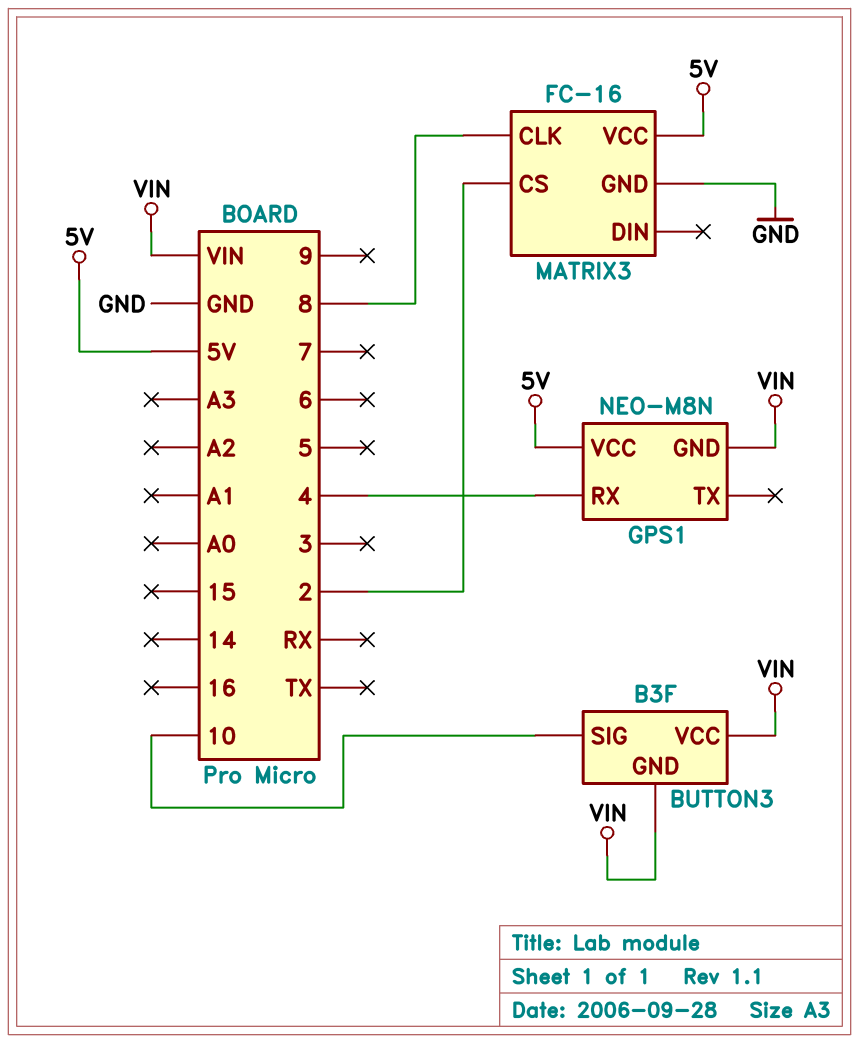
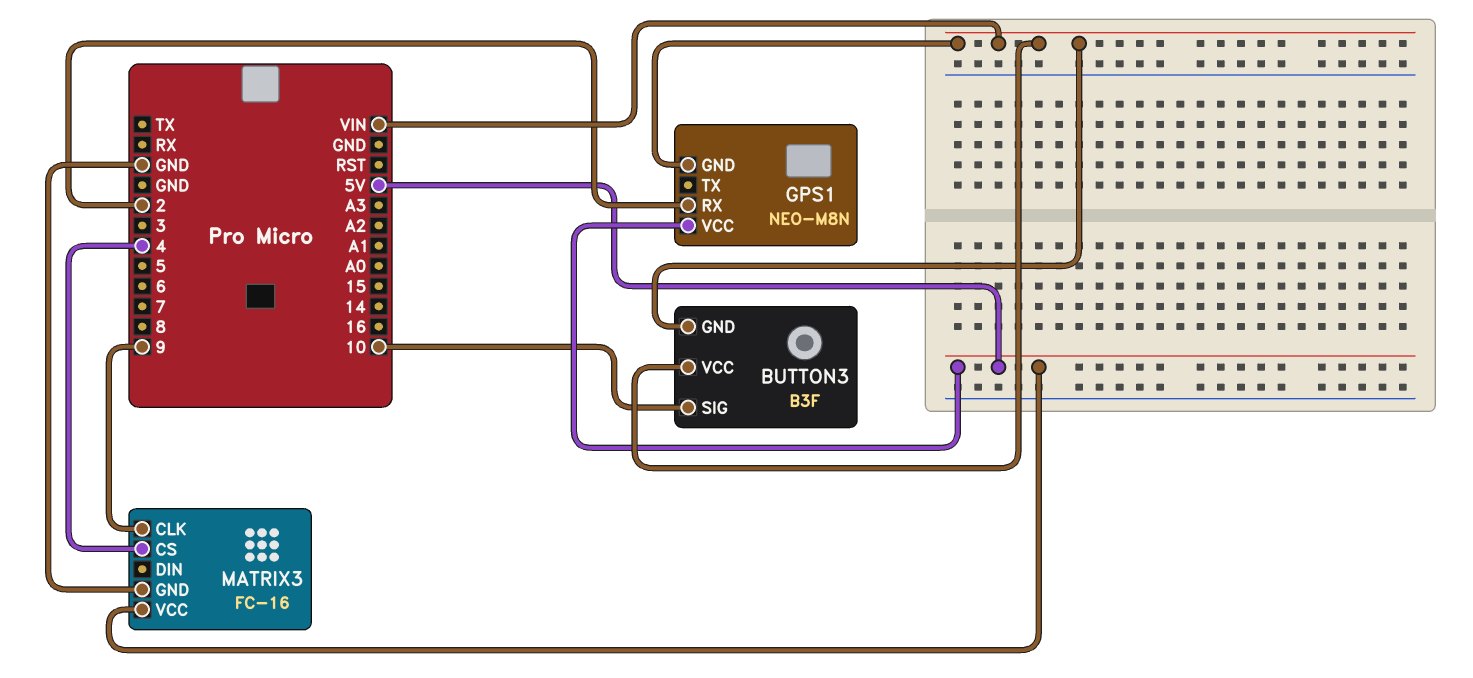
GPS1 pin RX: 4 -> 2
MATRIX3 pin CLK: 8 -> 9
MATRIX3 pin CS: 2 -> 4

